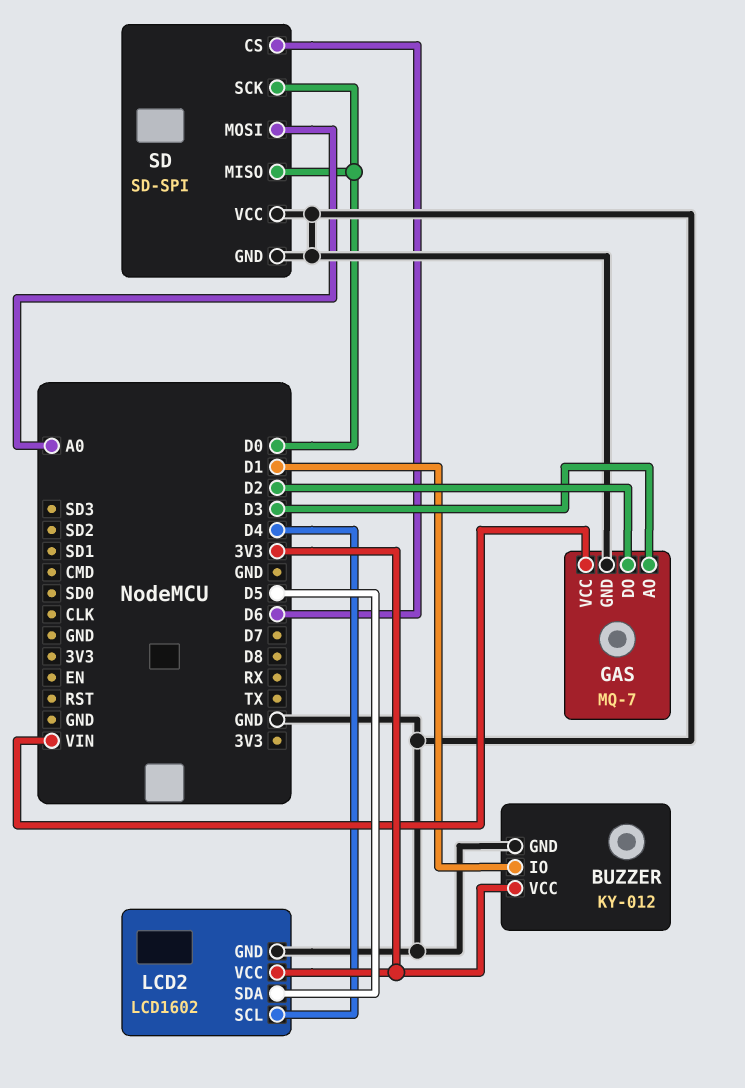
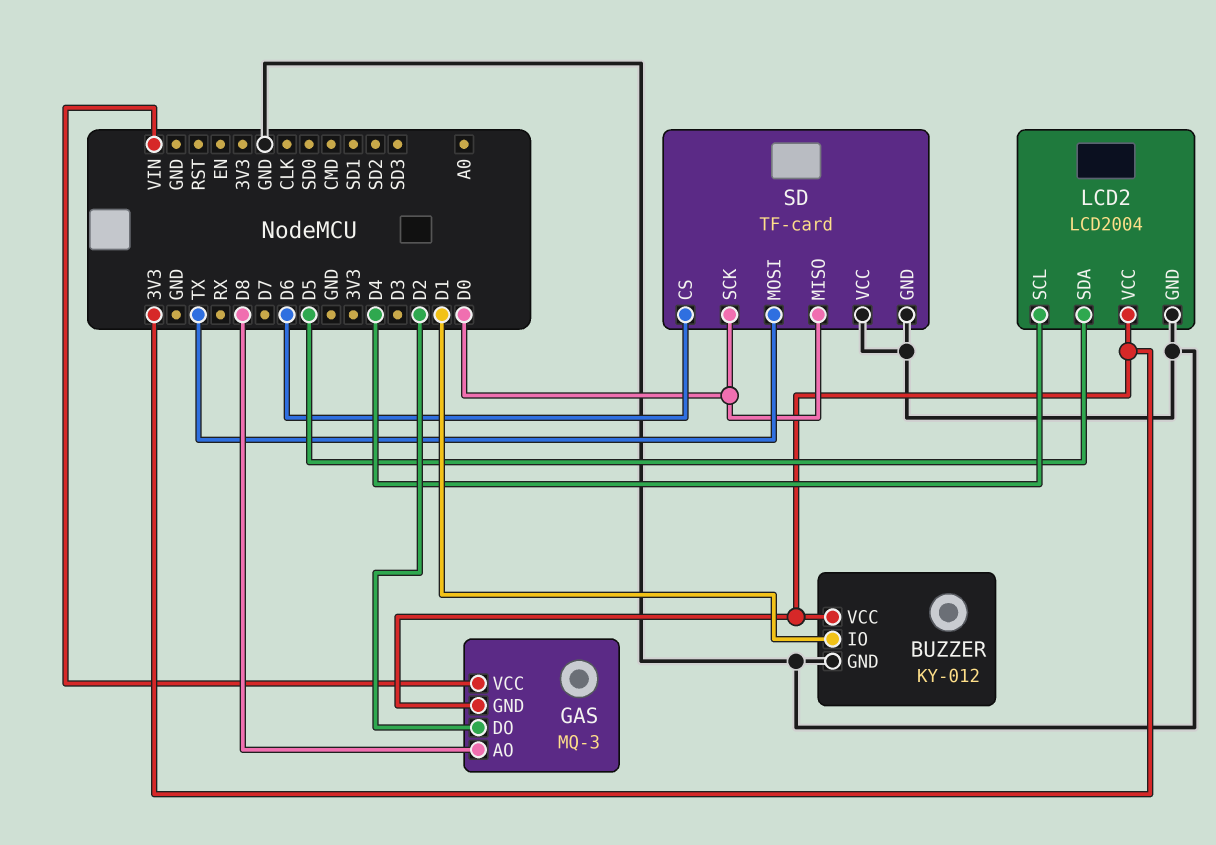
GAS: MQ-7 -> MQ-3
GAS pin AO: D3 -> D8
GAS pin GND: GND -> 3V3
LCD2: LCD1602 -> LCD2004
SD: SD-SPI -> TF-card
SD pin MOSI: A0 -> TX

